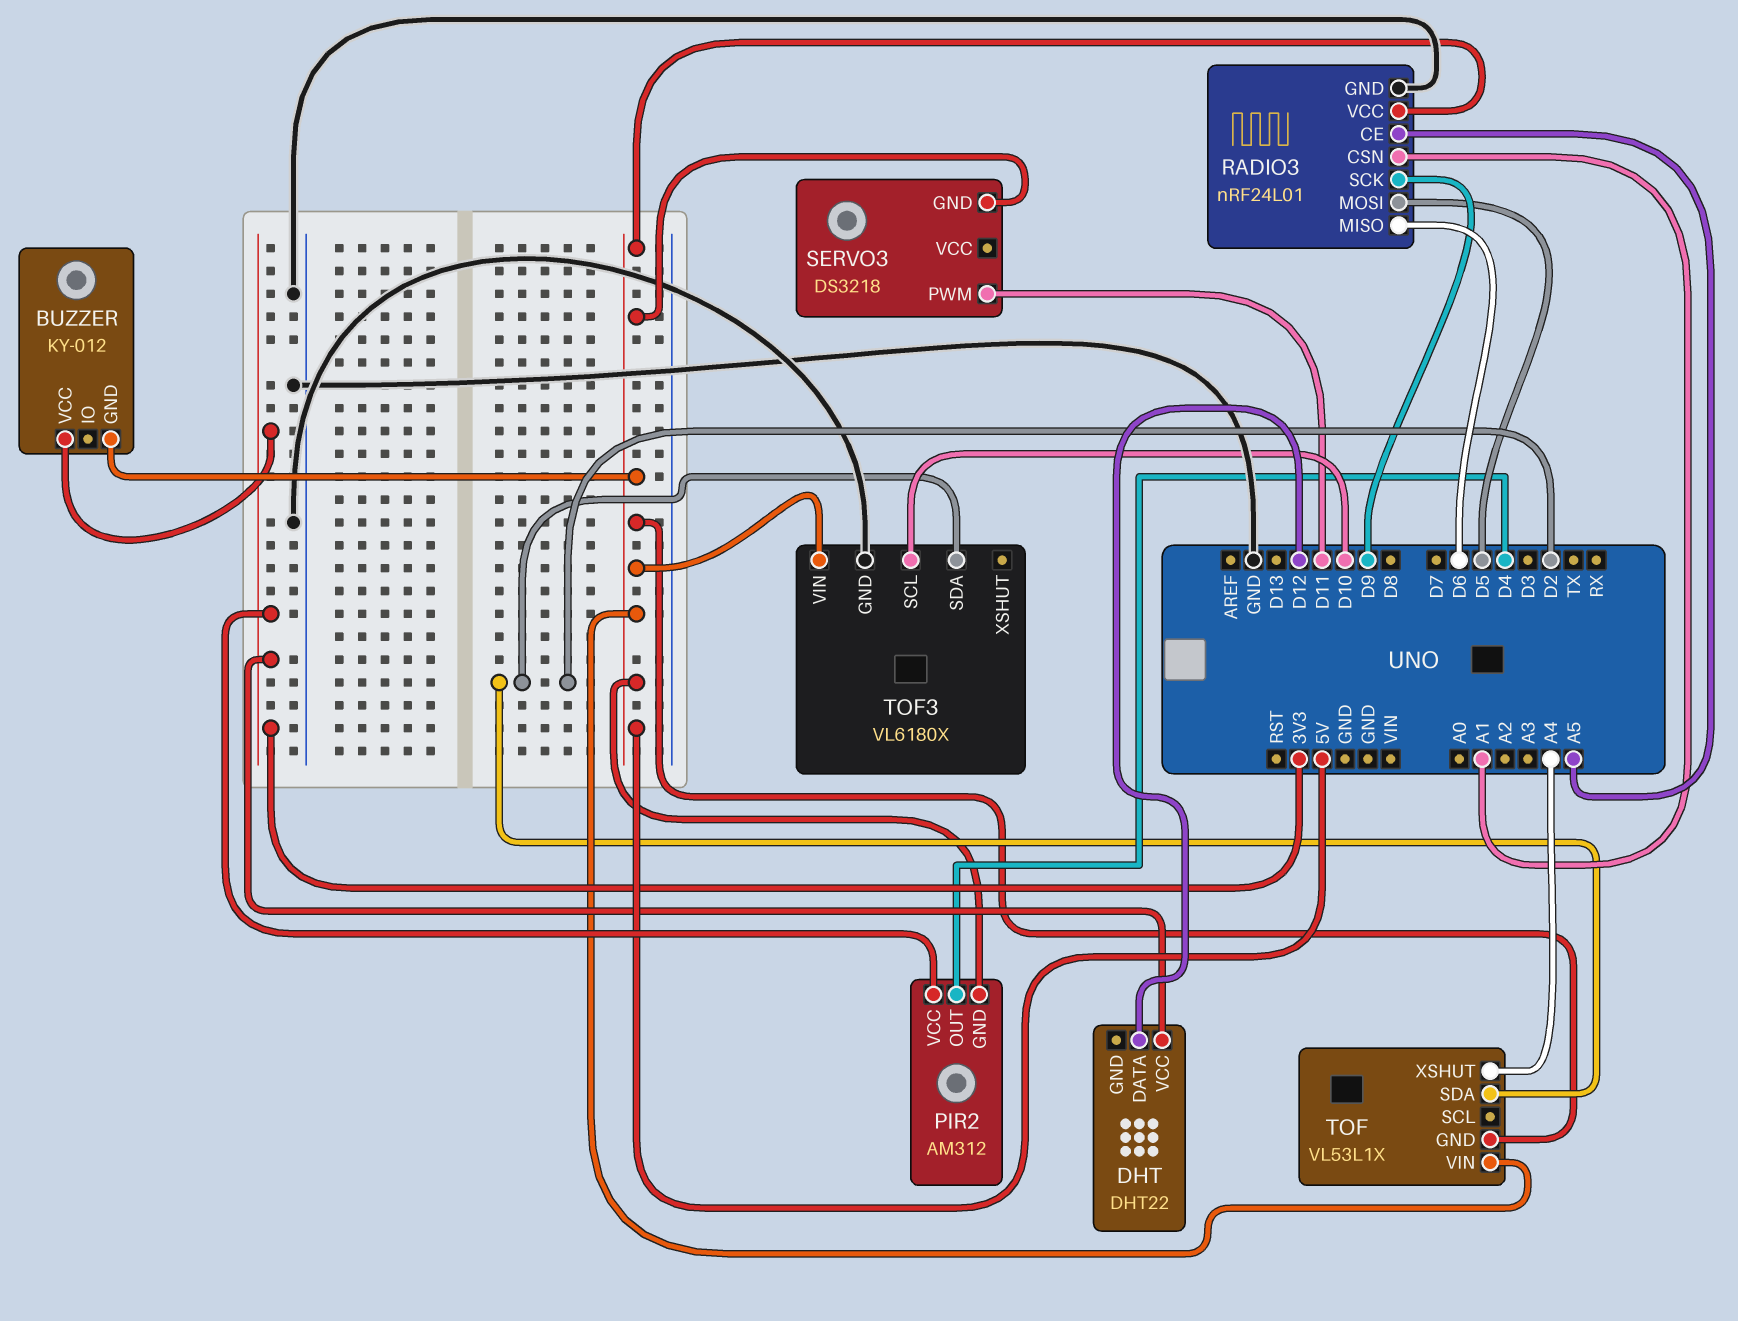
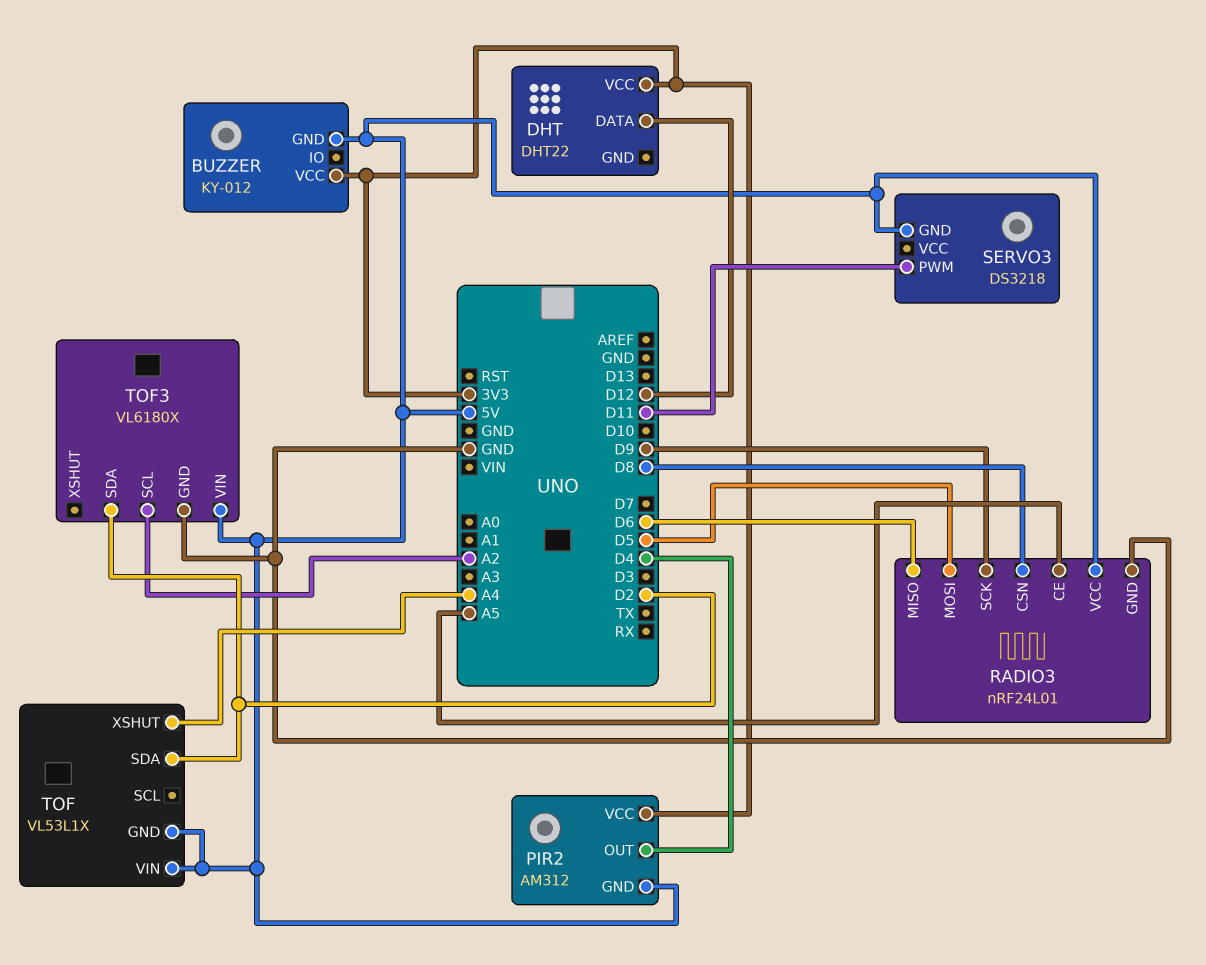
RADIO3 pin CSN: A1 -> D8
TOF3 pin SCL: D10 -> A2

